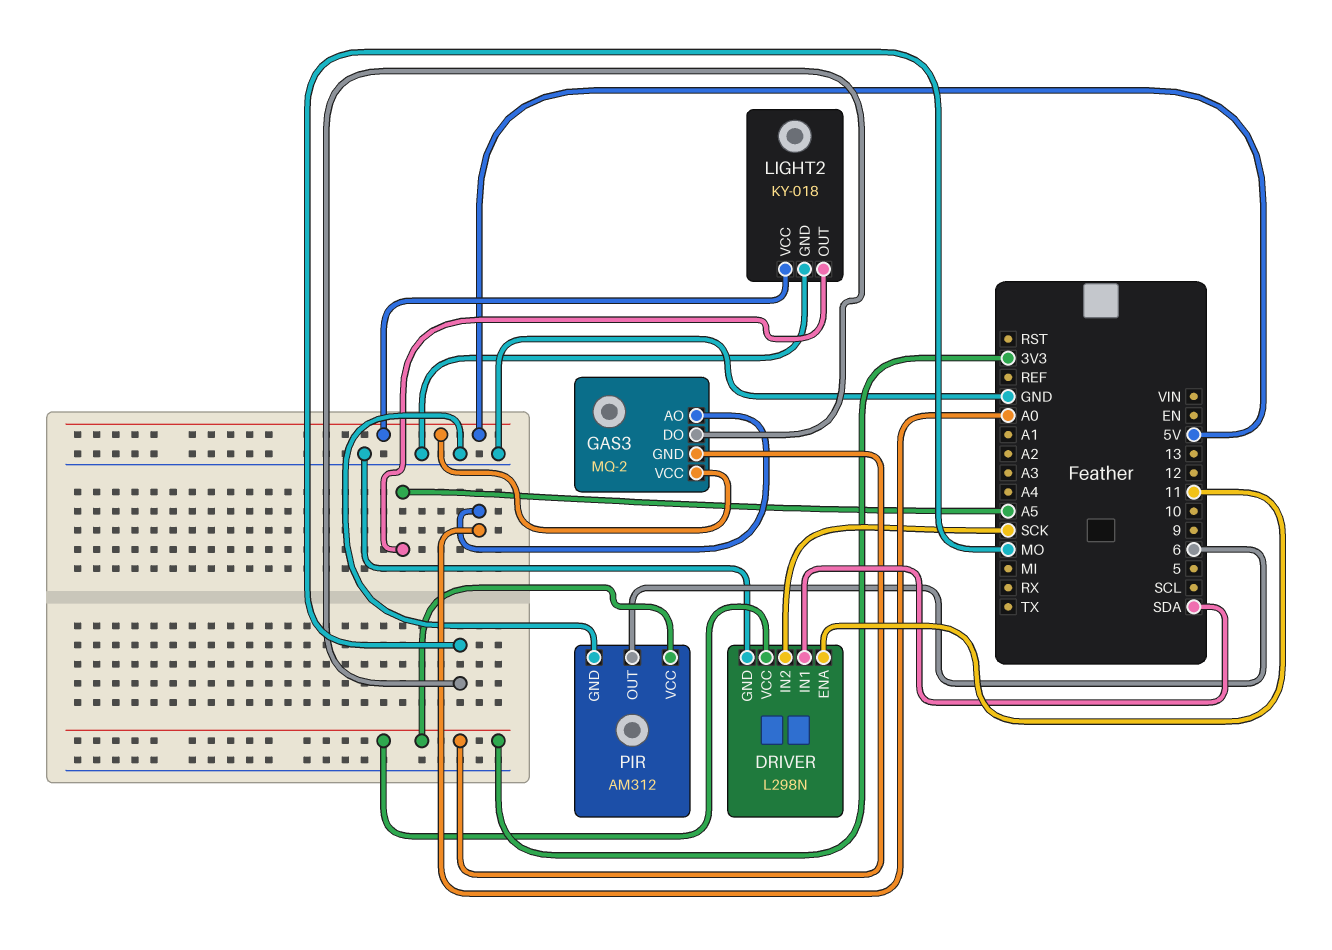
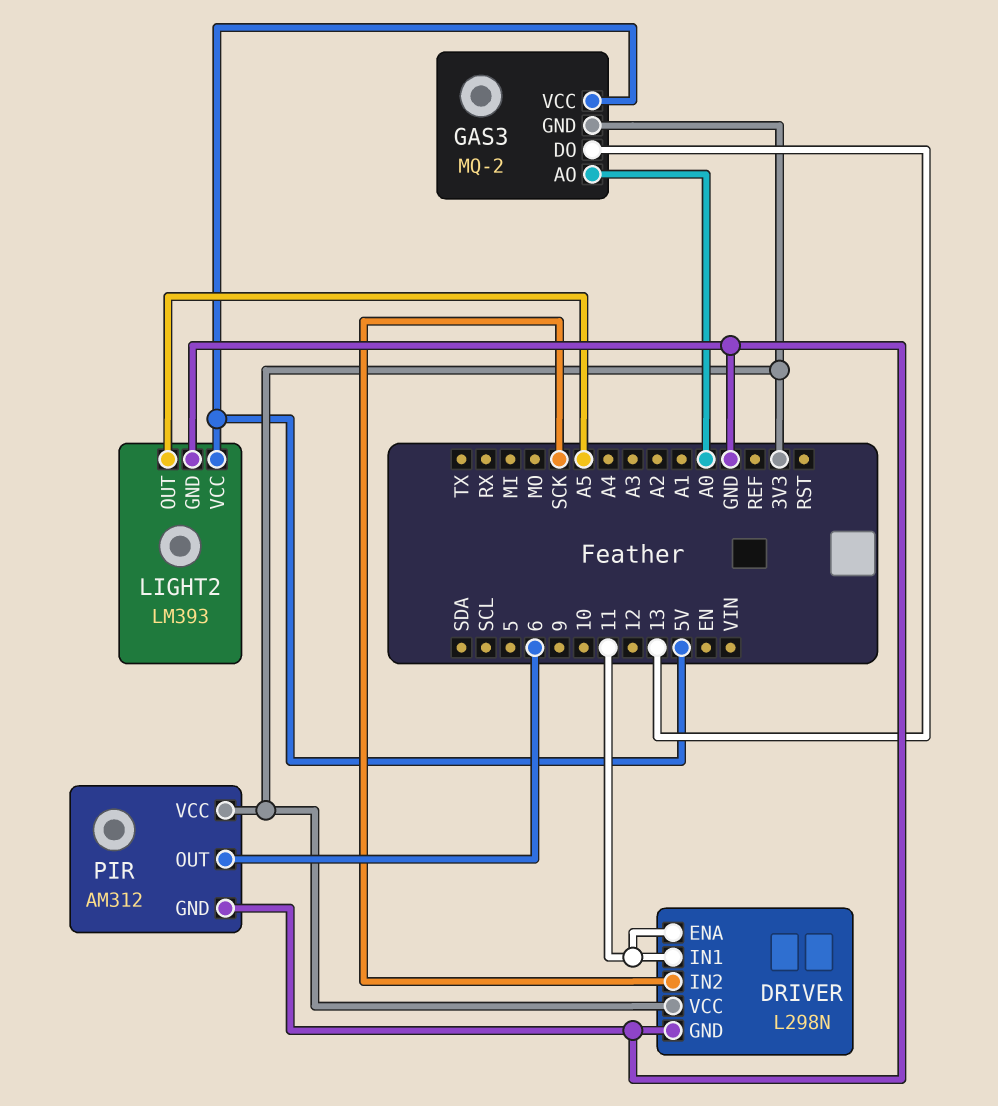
DRIVER pin IN1: SDA -> 11
GAS3 pin DO: MO -> 13
LIGHT2: KY-018 -> LM393

